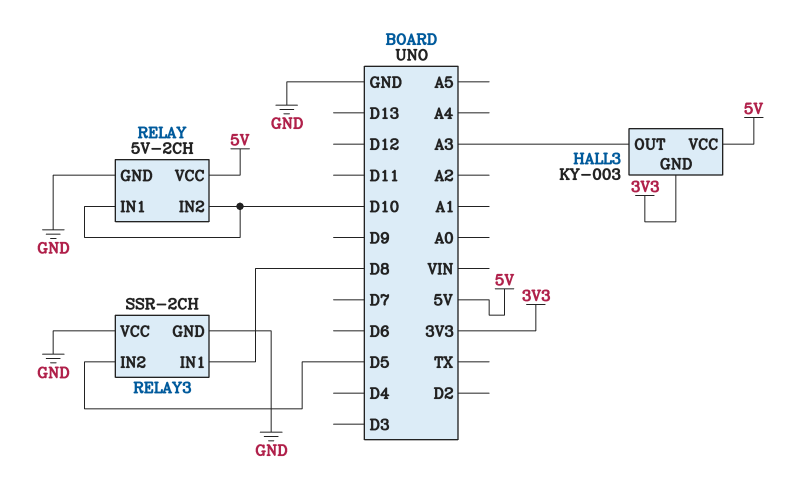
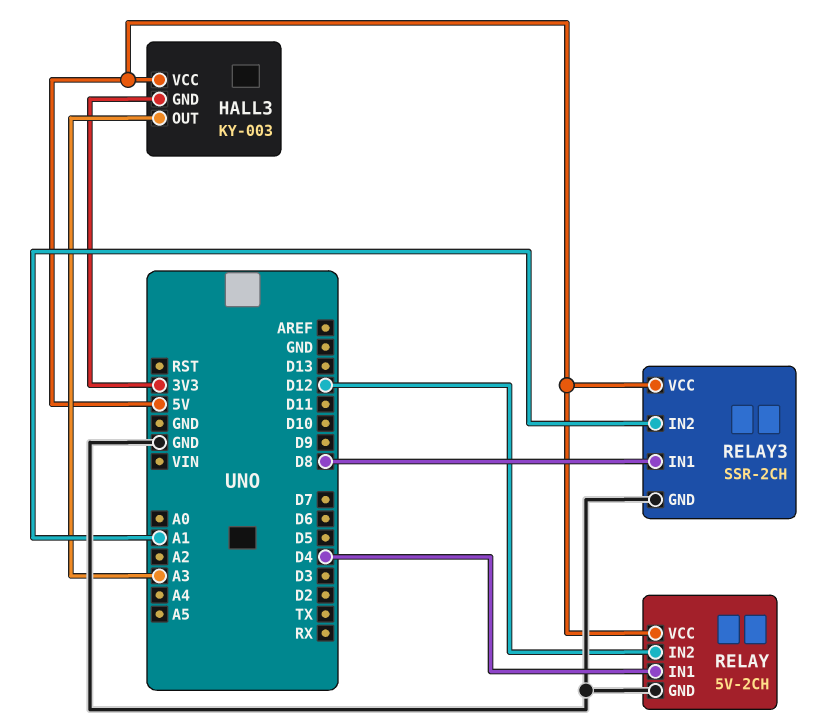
RELAY pin IN1: D10 -> D4
RELAY pin IN2: D10 -> D12
RELAY3 pin IN2: D5 -> A1
RELAY3 pin VCC: GND -> 5V

